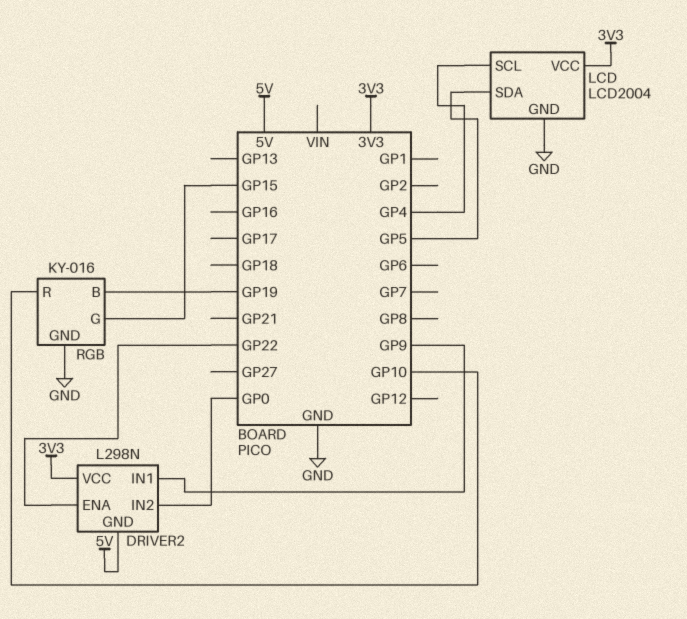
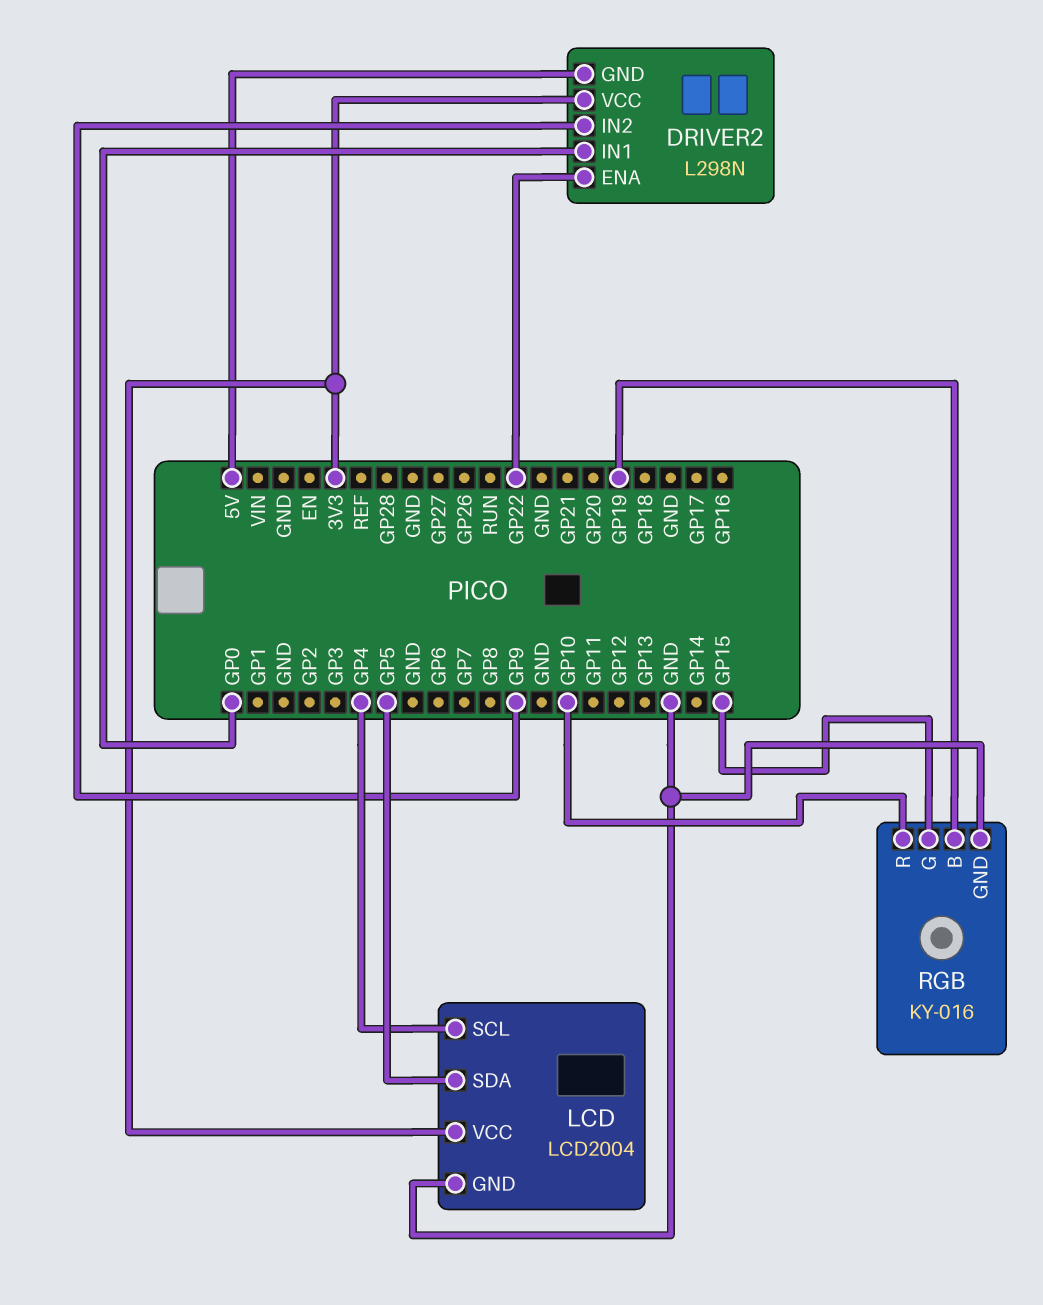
DRIVER2 pin IN1: GP9 -> GP0
DRIVER2 pin IN2: GP0 -> GP9

